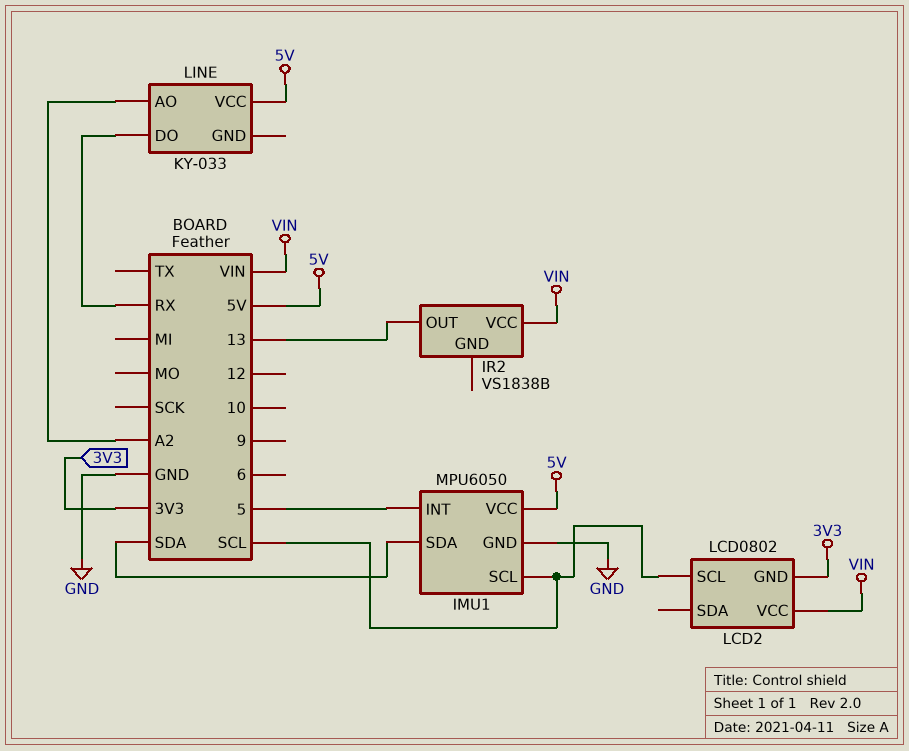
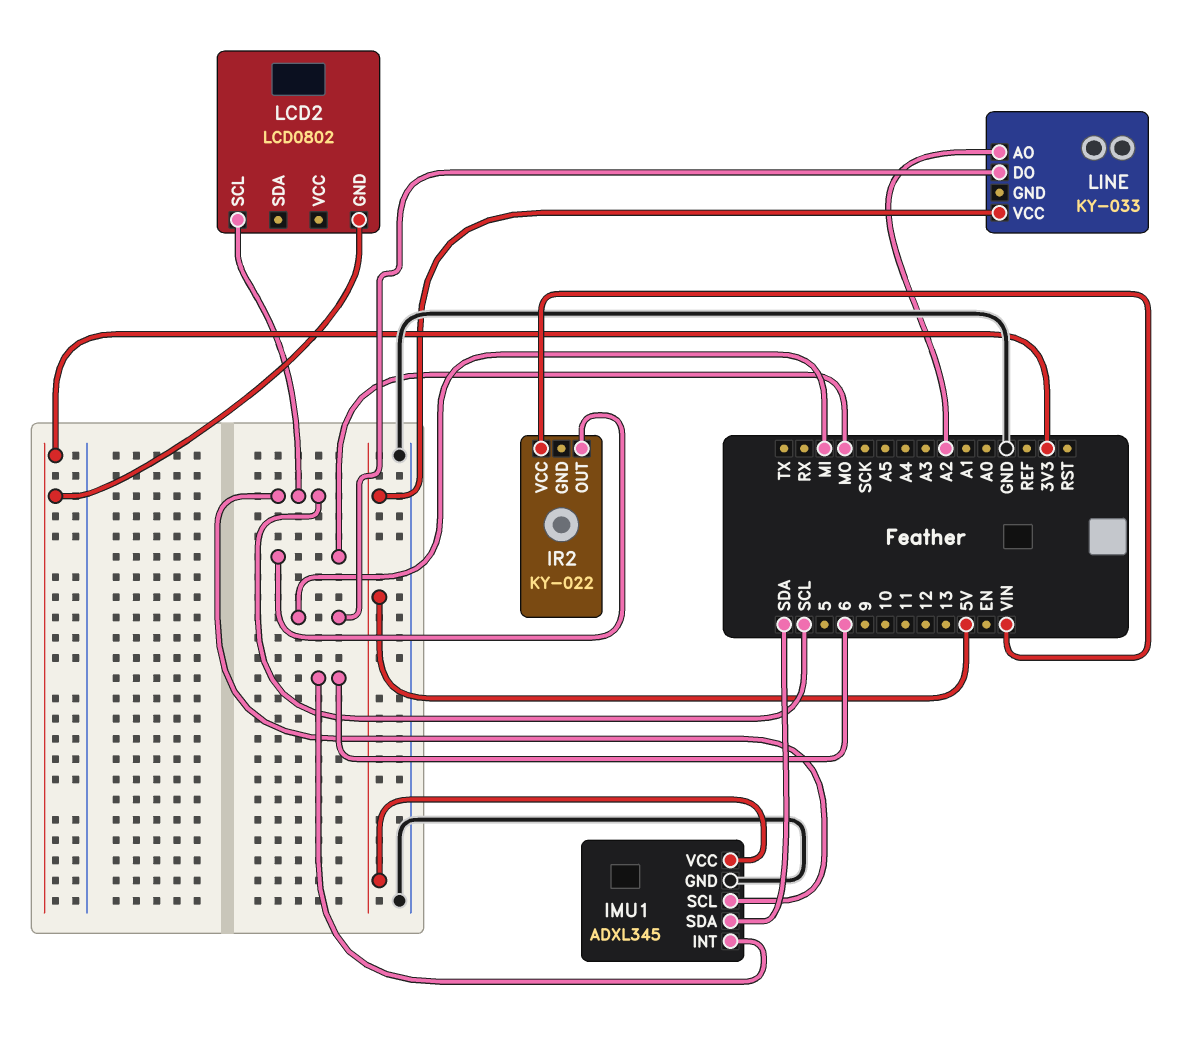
IMU1: MPU6050 -> ADXL345
IMU1 pin INT: 5 -> 6
IR2: VS1838B -> KY-022
IR2 pin OUT: 13 -> MO
LCD2 pin VCC: VIN -> none
LINE pin DO: RX -> MI

